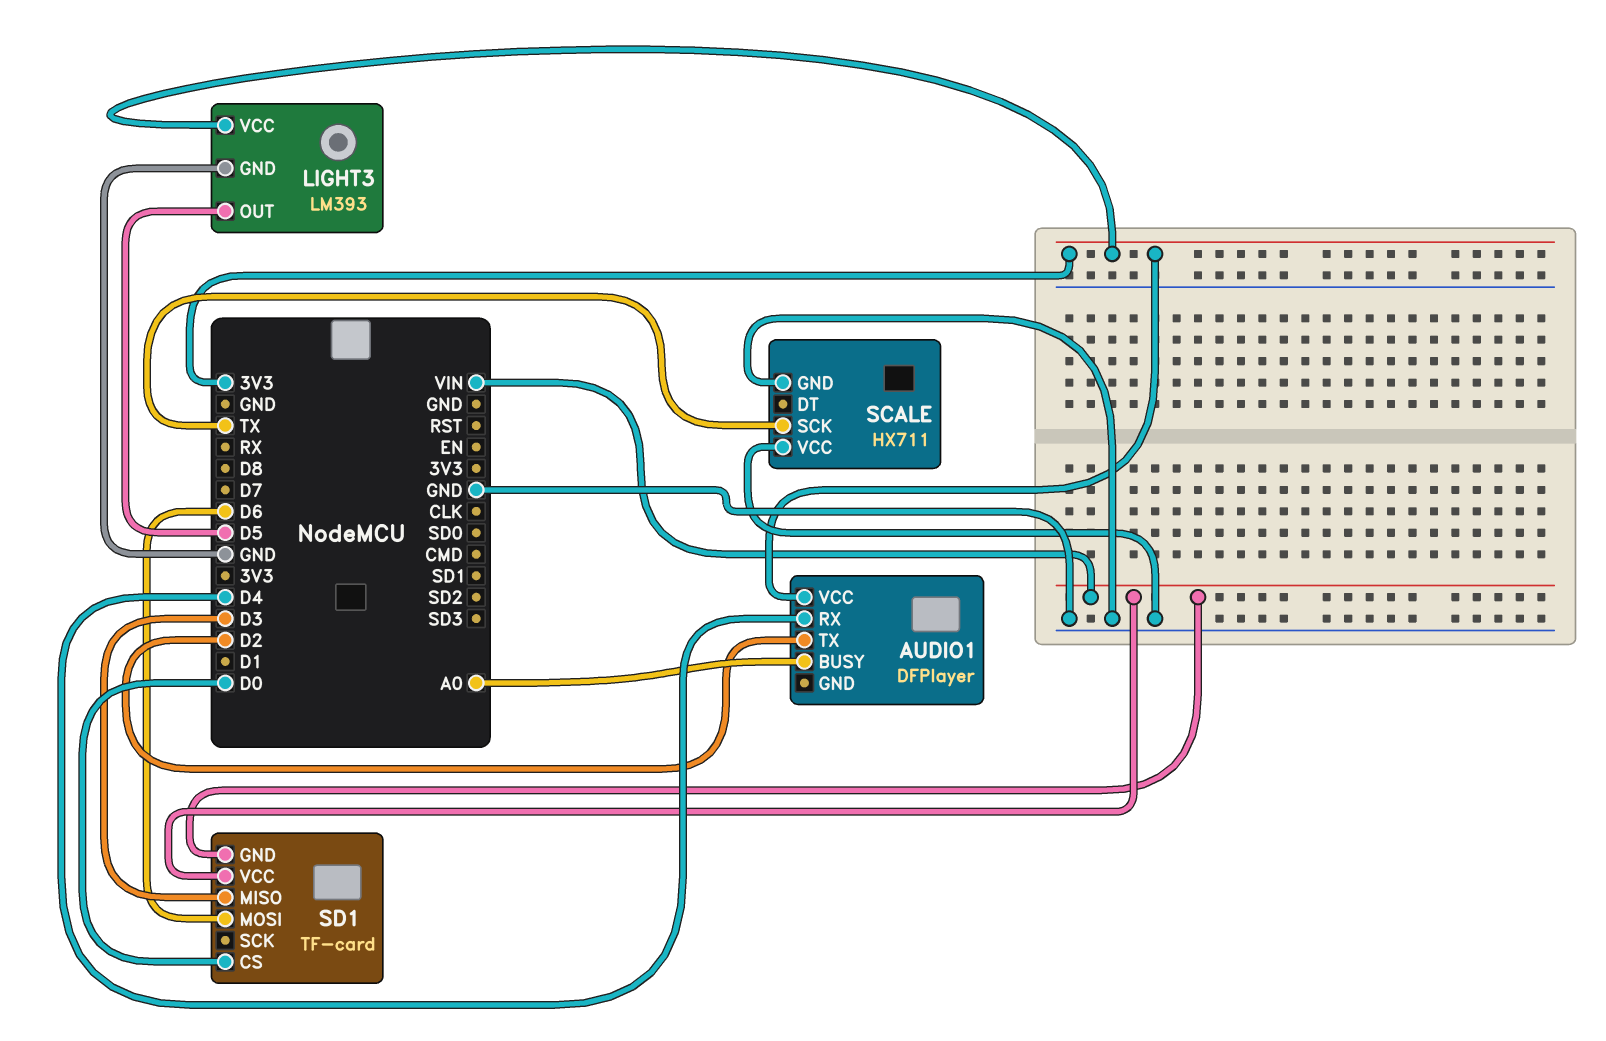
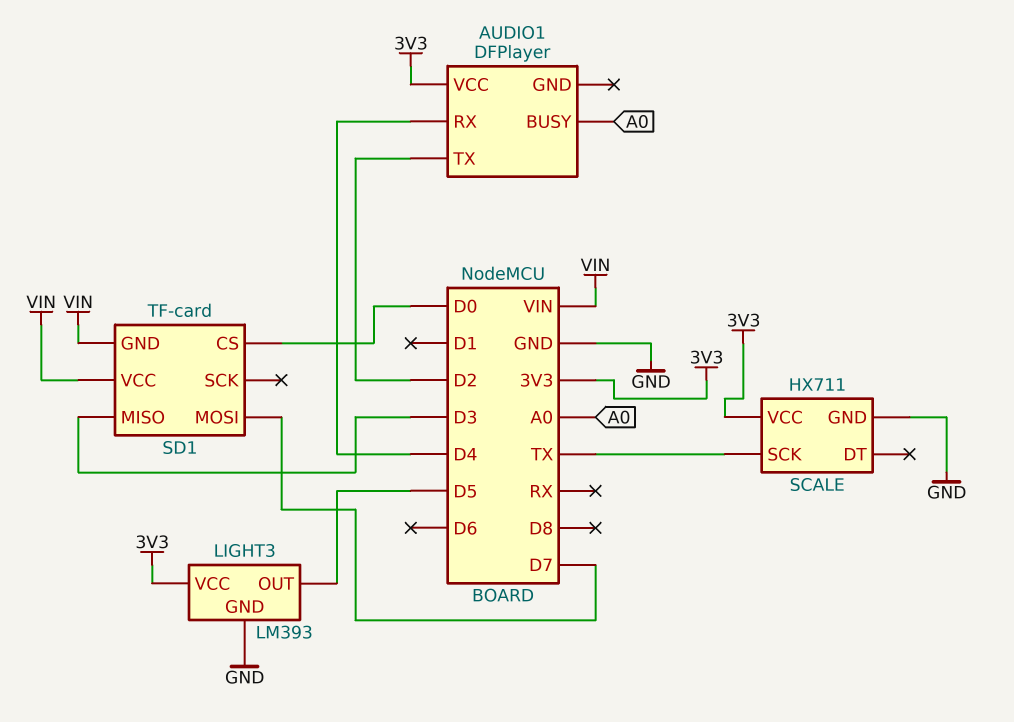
SCALE pin VCC: GND -> 3V3
SD1 pin MOSI: D6 -> D7

